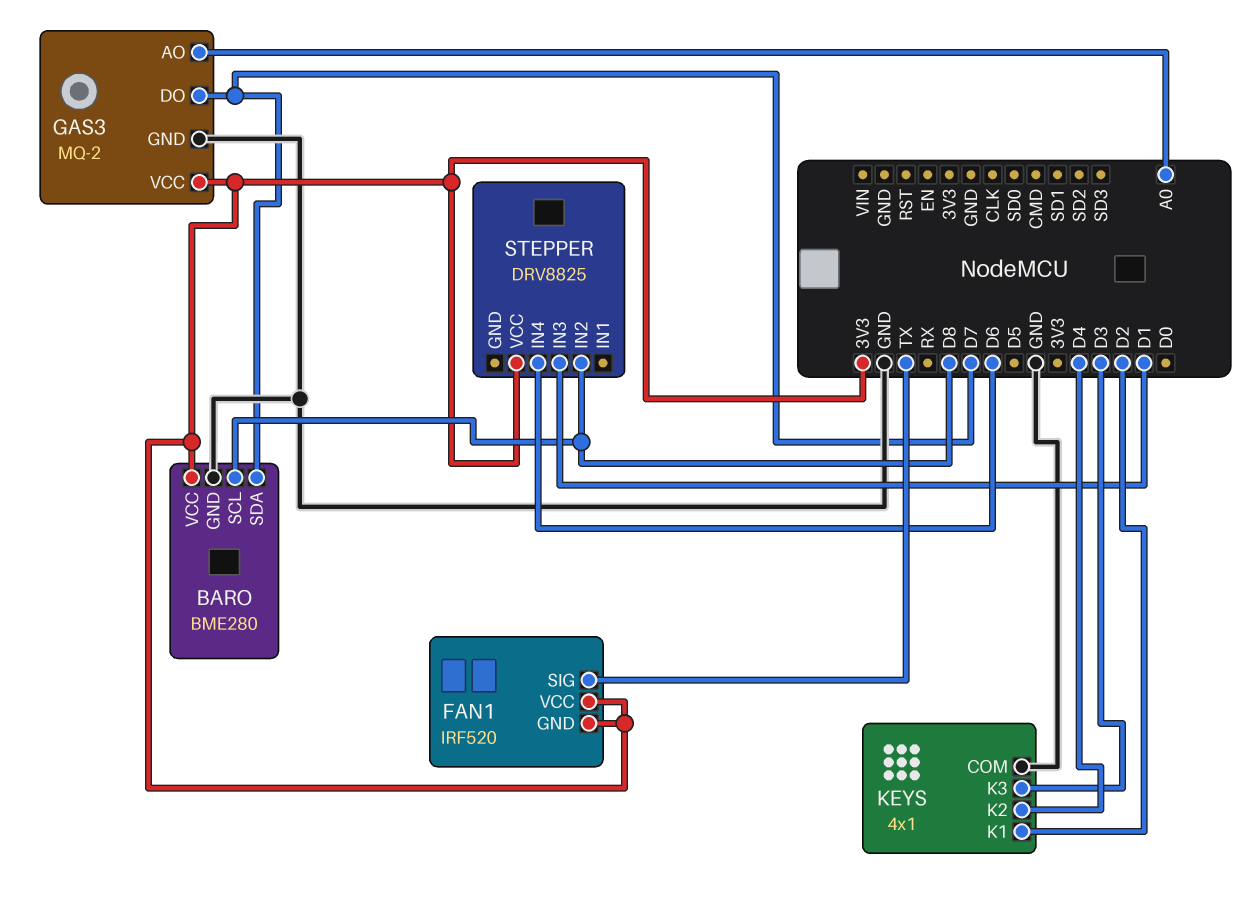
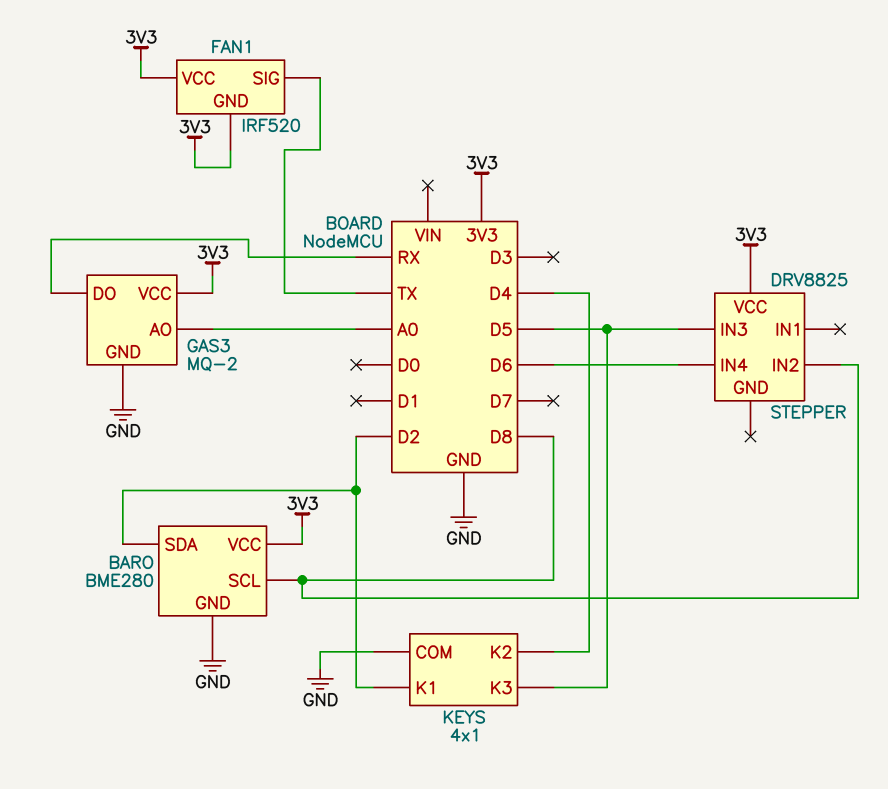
BARO pin SDA: D7 -> D2
GAS3 pin DO: D7 -> RX
KEYS pin K3: D3 -> D5
STEPPER pin IN3: D1 -> D5

